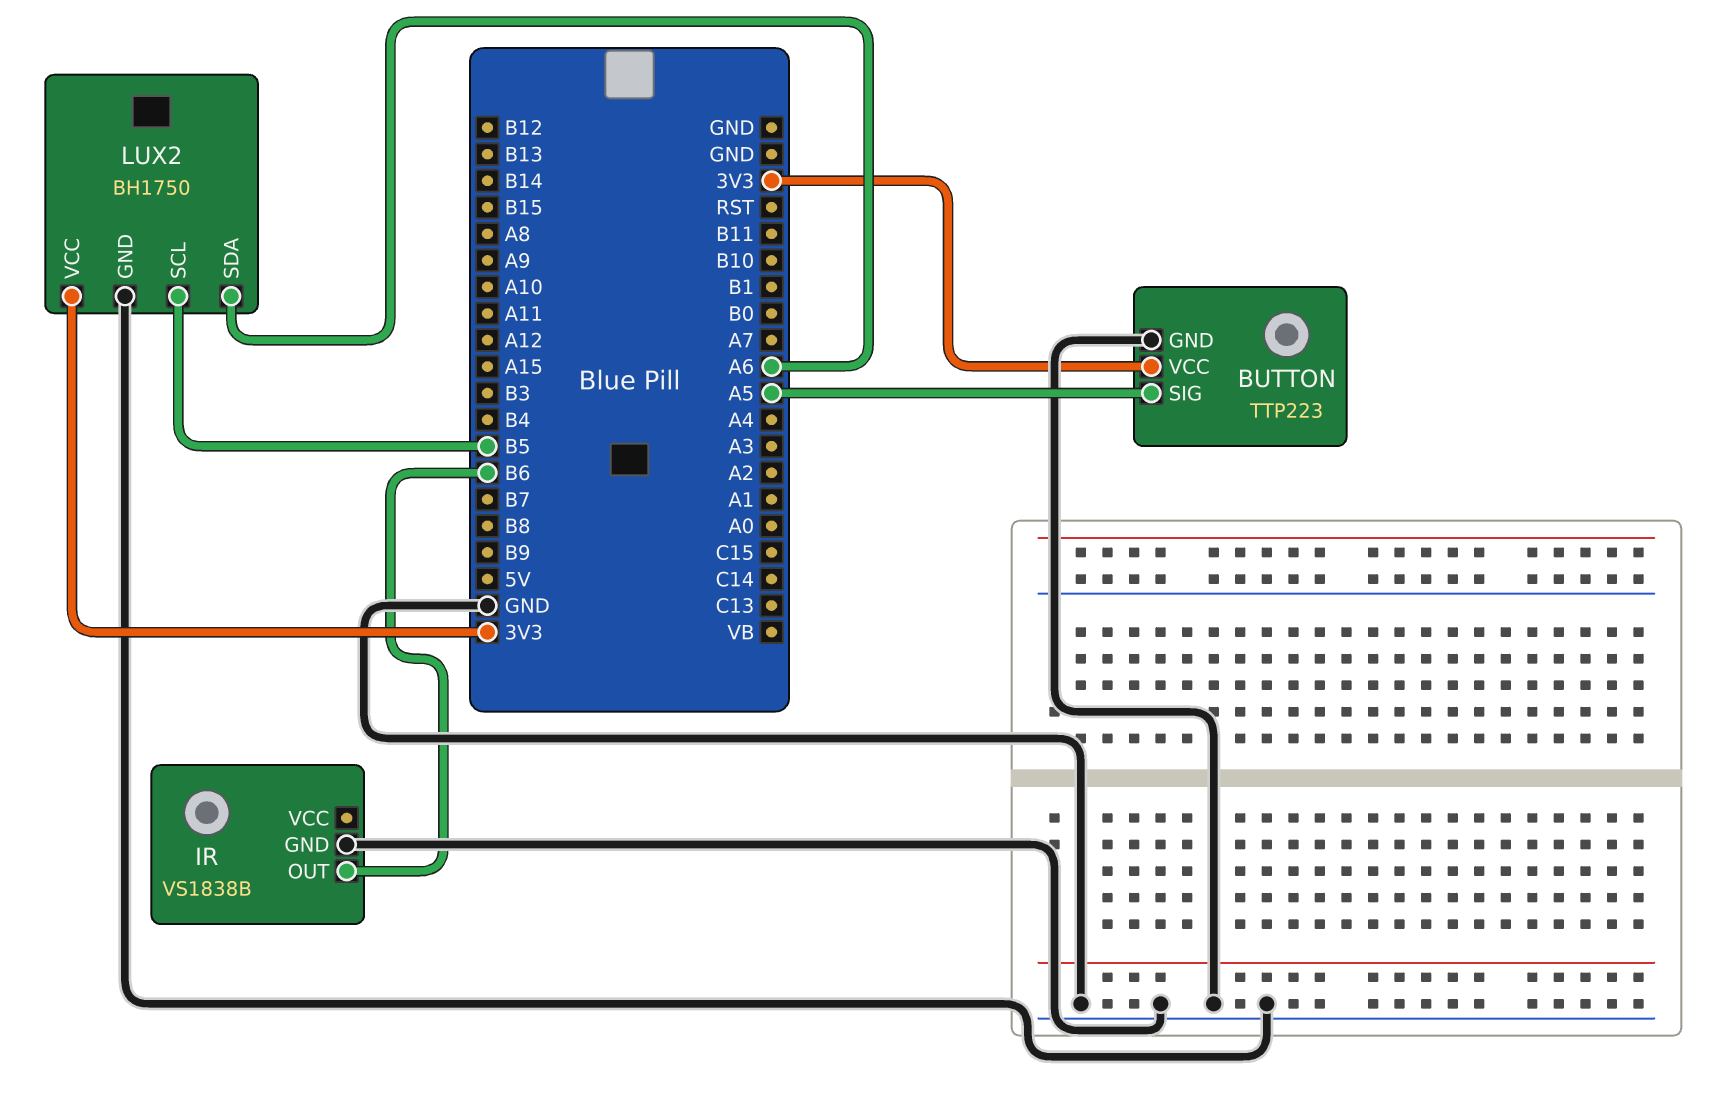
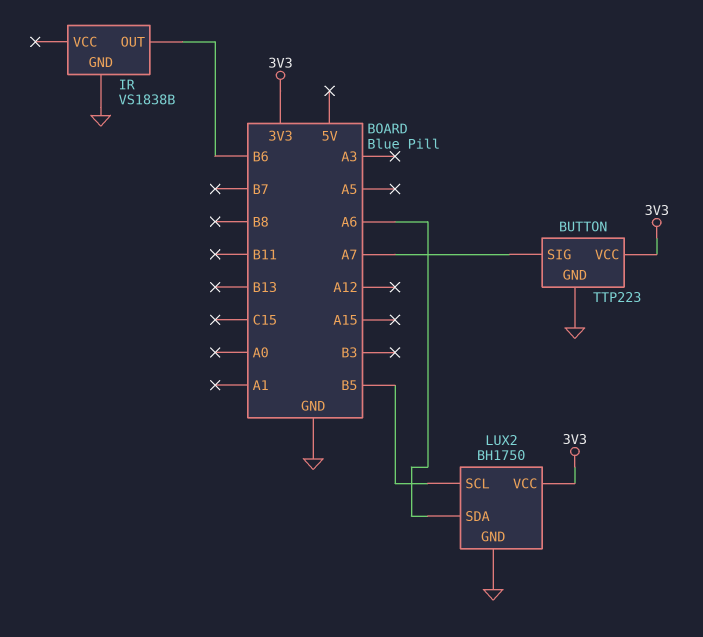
BUTTON pin SIG: A5 -> A7

